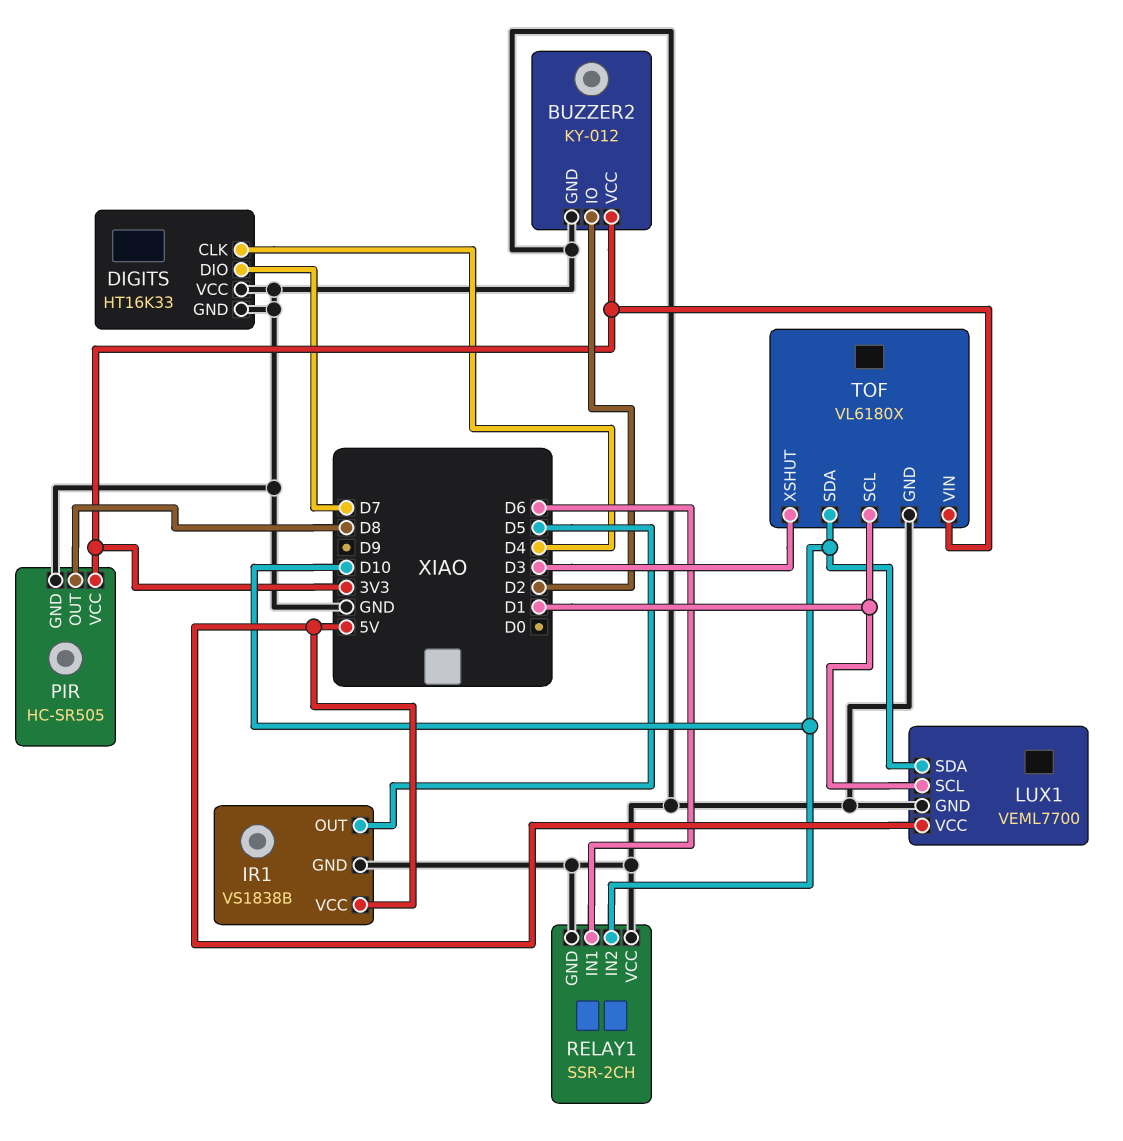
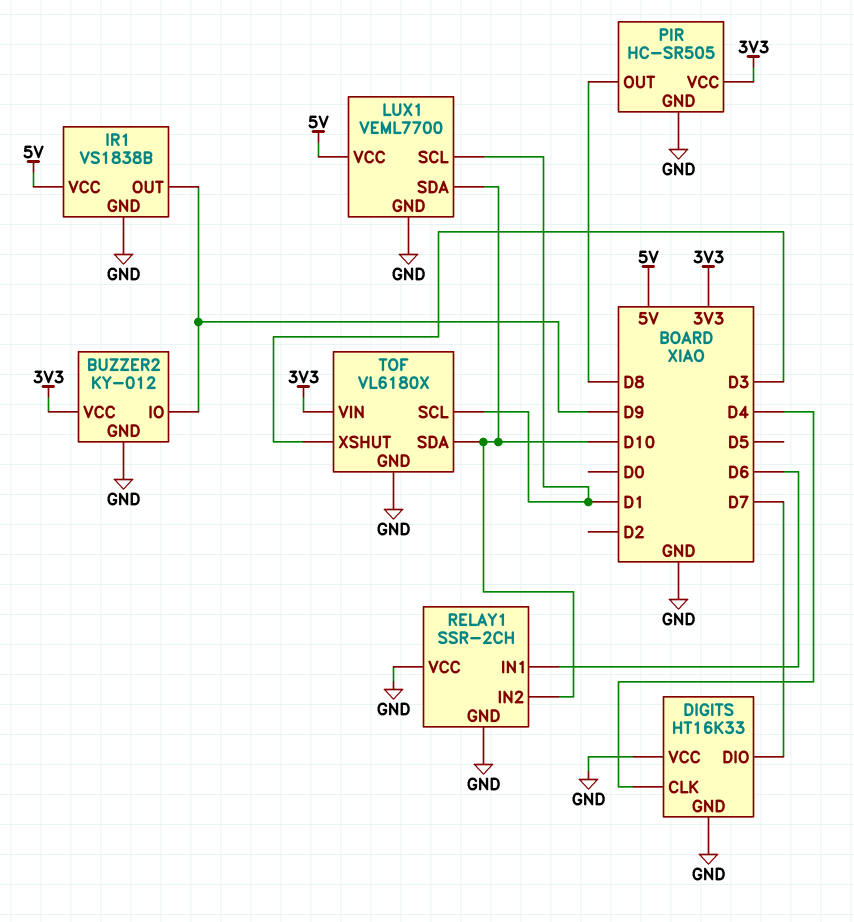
BUZZER2 pin IO: D2 -> D9
IR1 pin OUT: D5 -> D9

